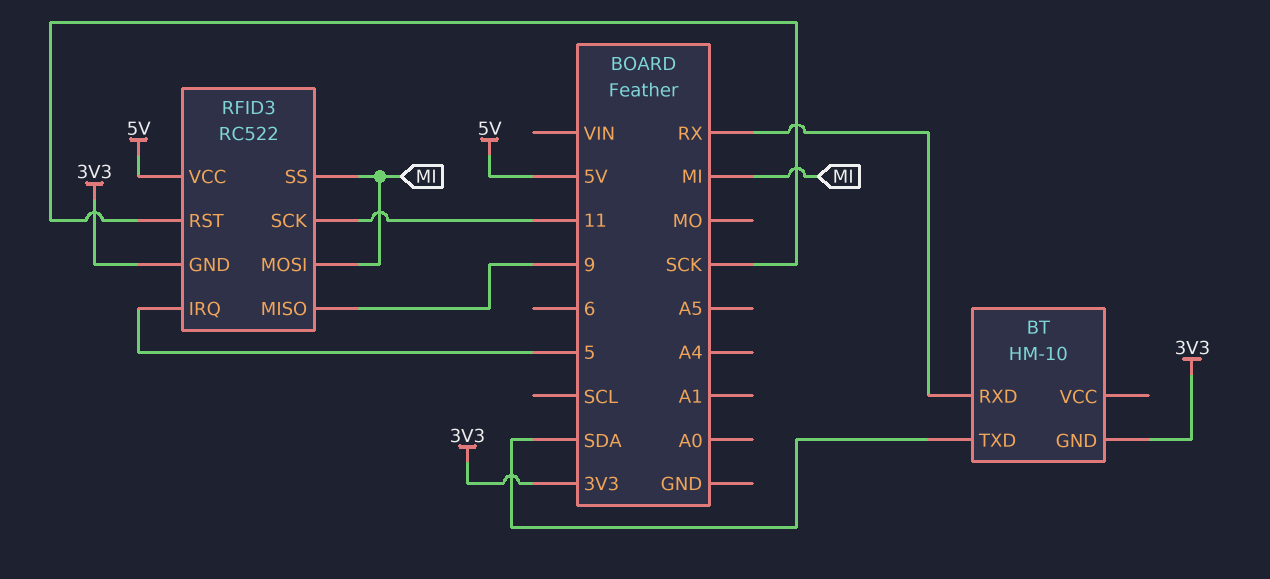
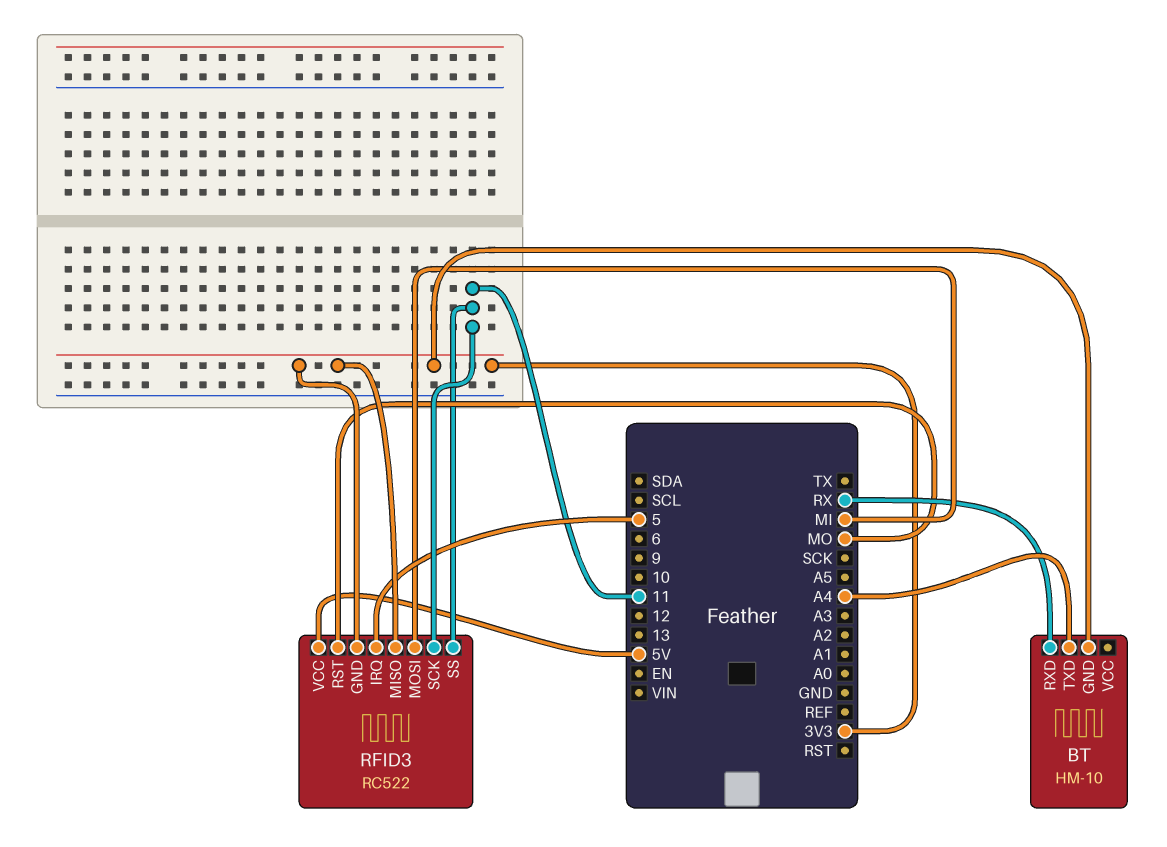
BT pin TXD: SDA -> A4
RFID3 pin MISO: 9 -> 3V3
RFID3 pin RST: SCK -> MO
RFID3 pin SS: MI -> 11

